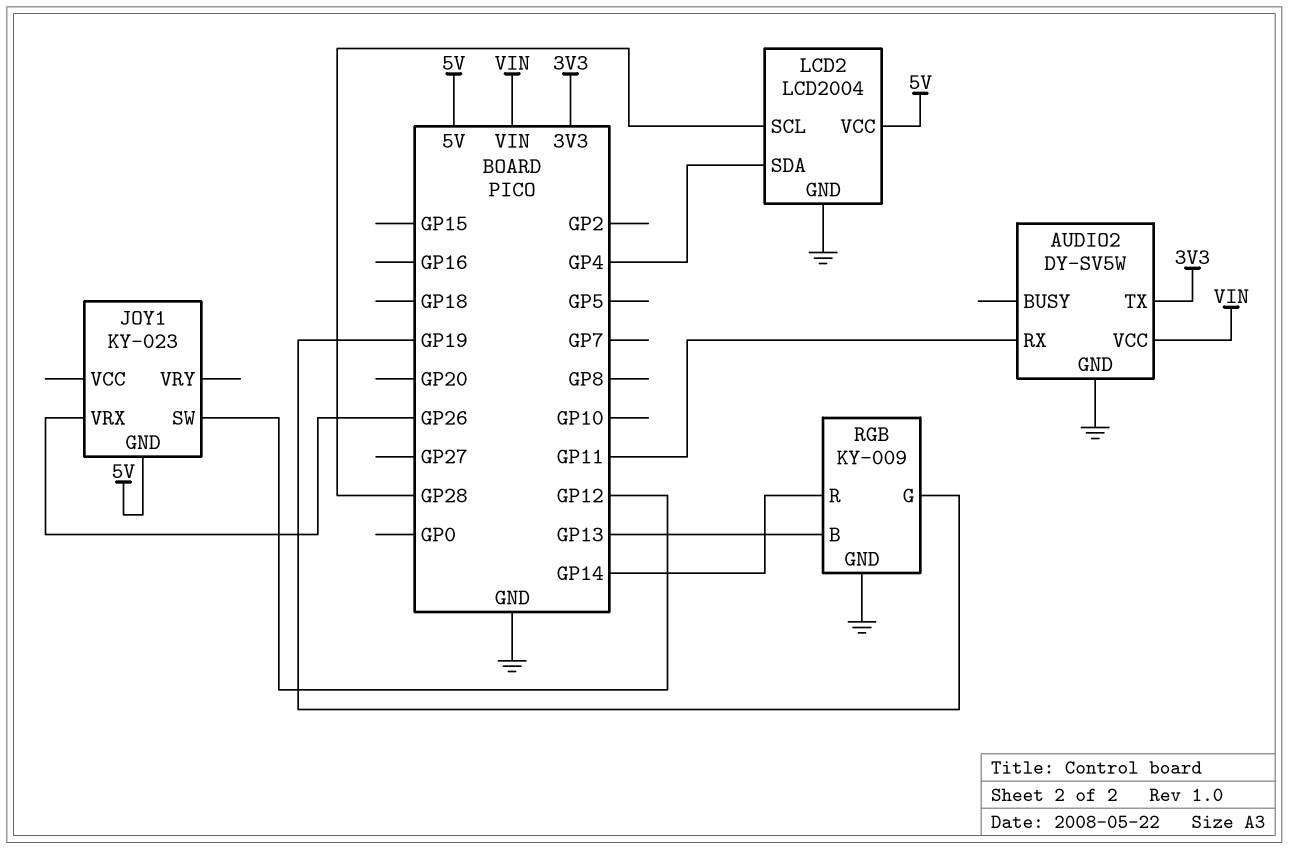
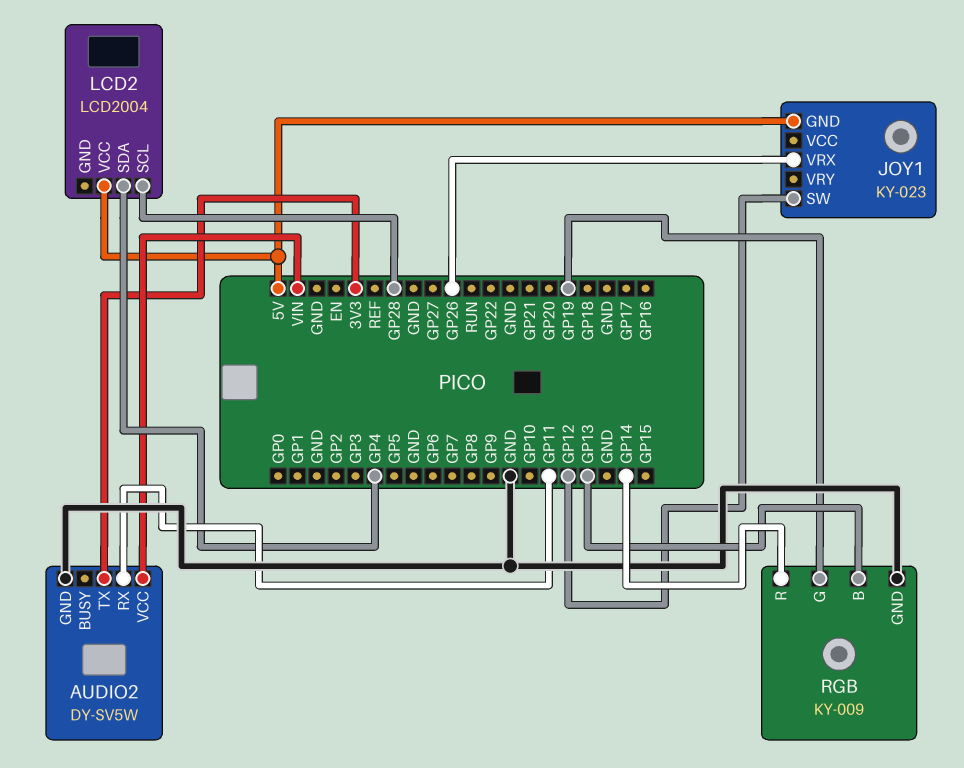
LCD2 pin GND: GND -> none

